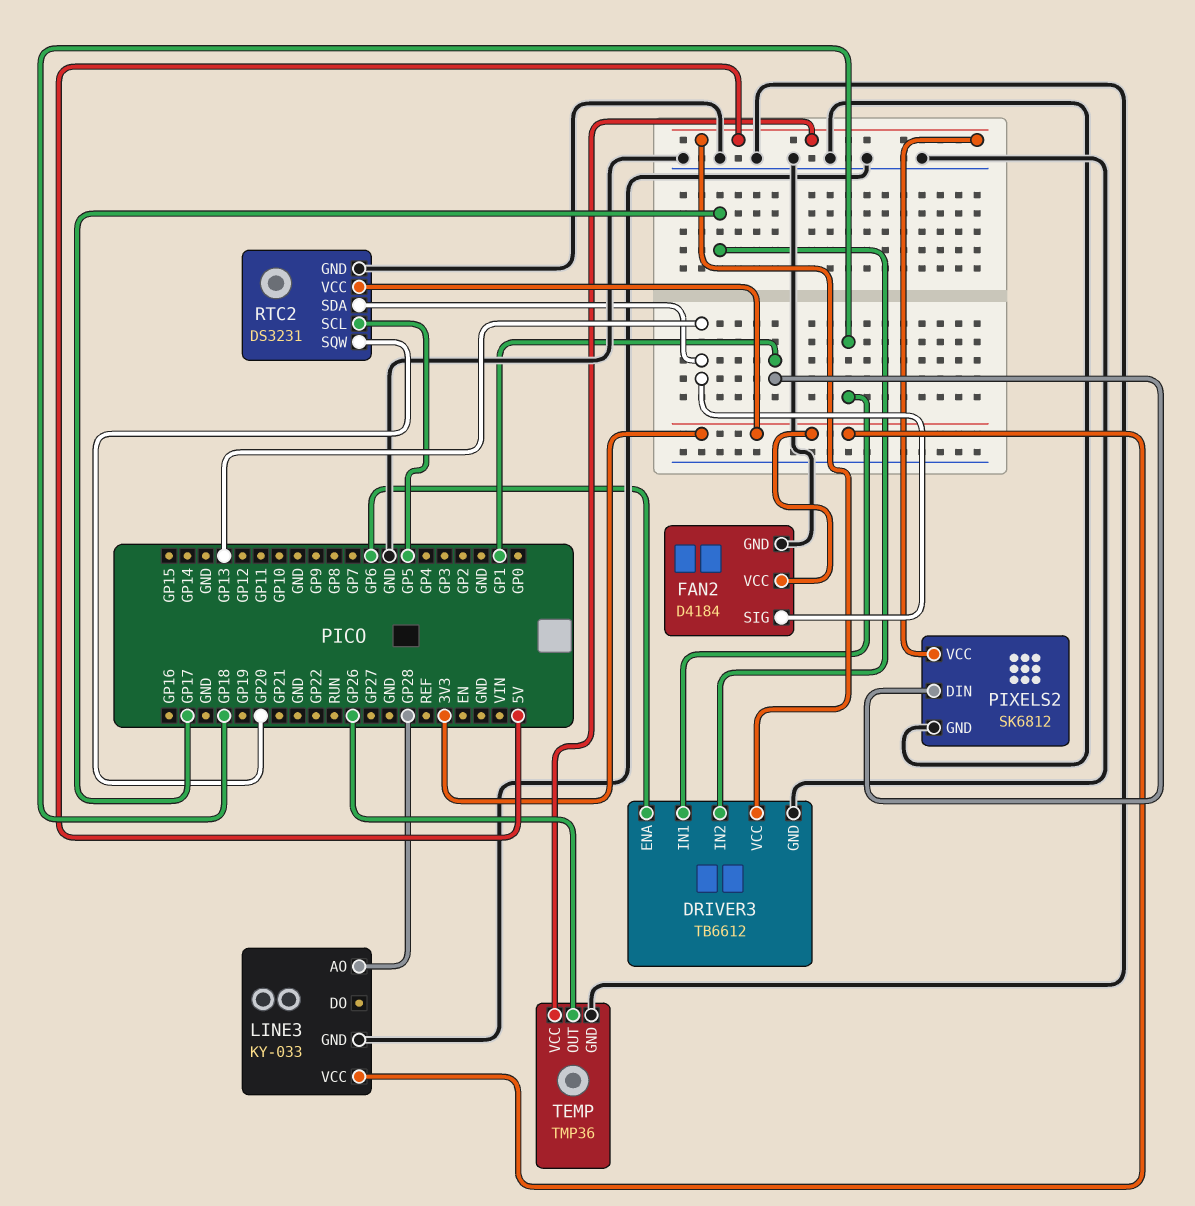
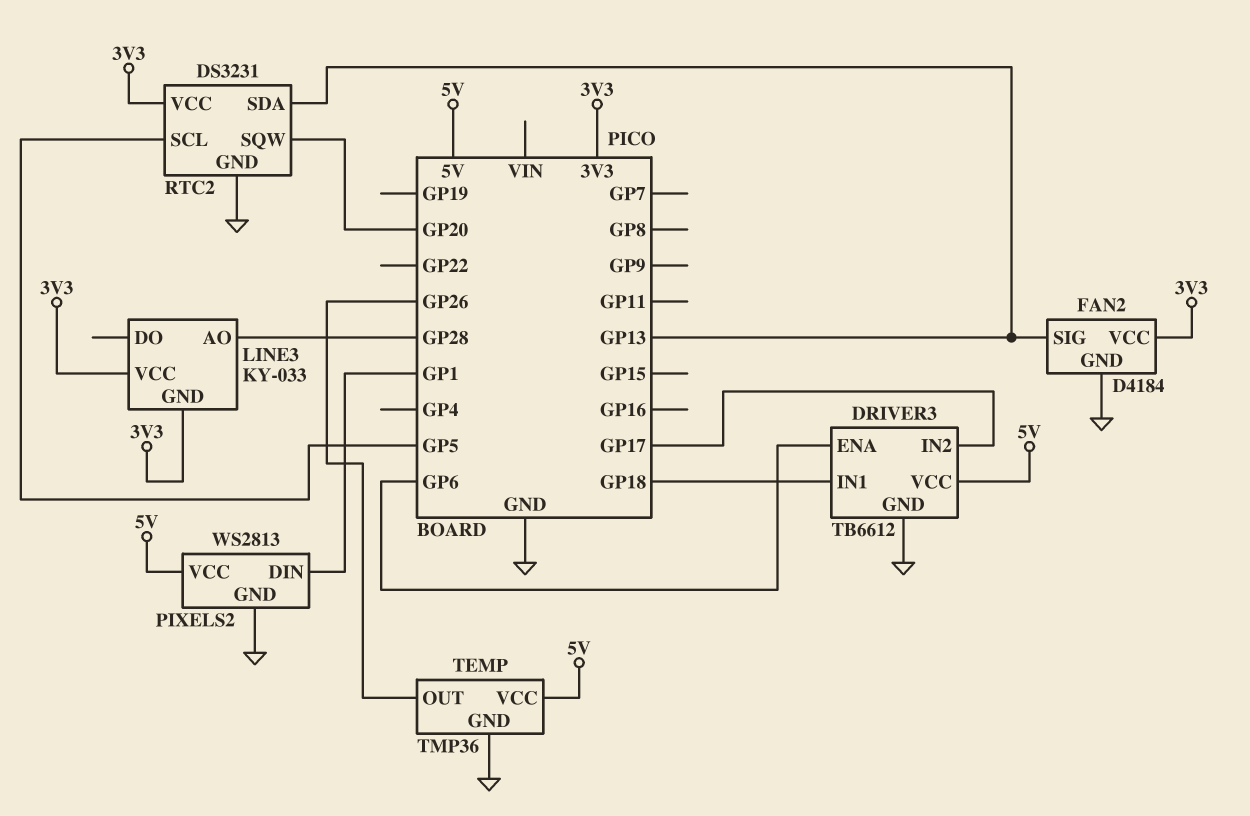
LINE3 pin GND: GND -> 3V3
PIXELS2: SK6812 -> WS2813

